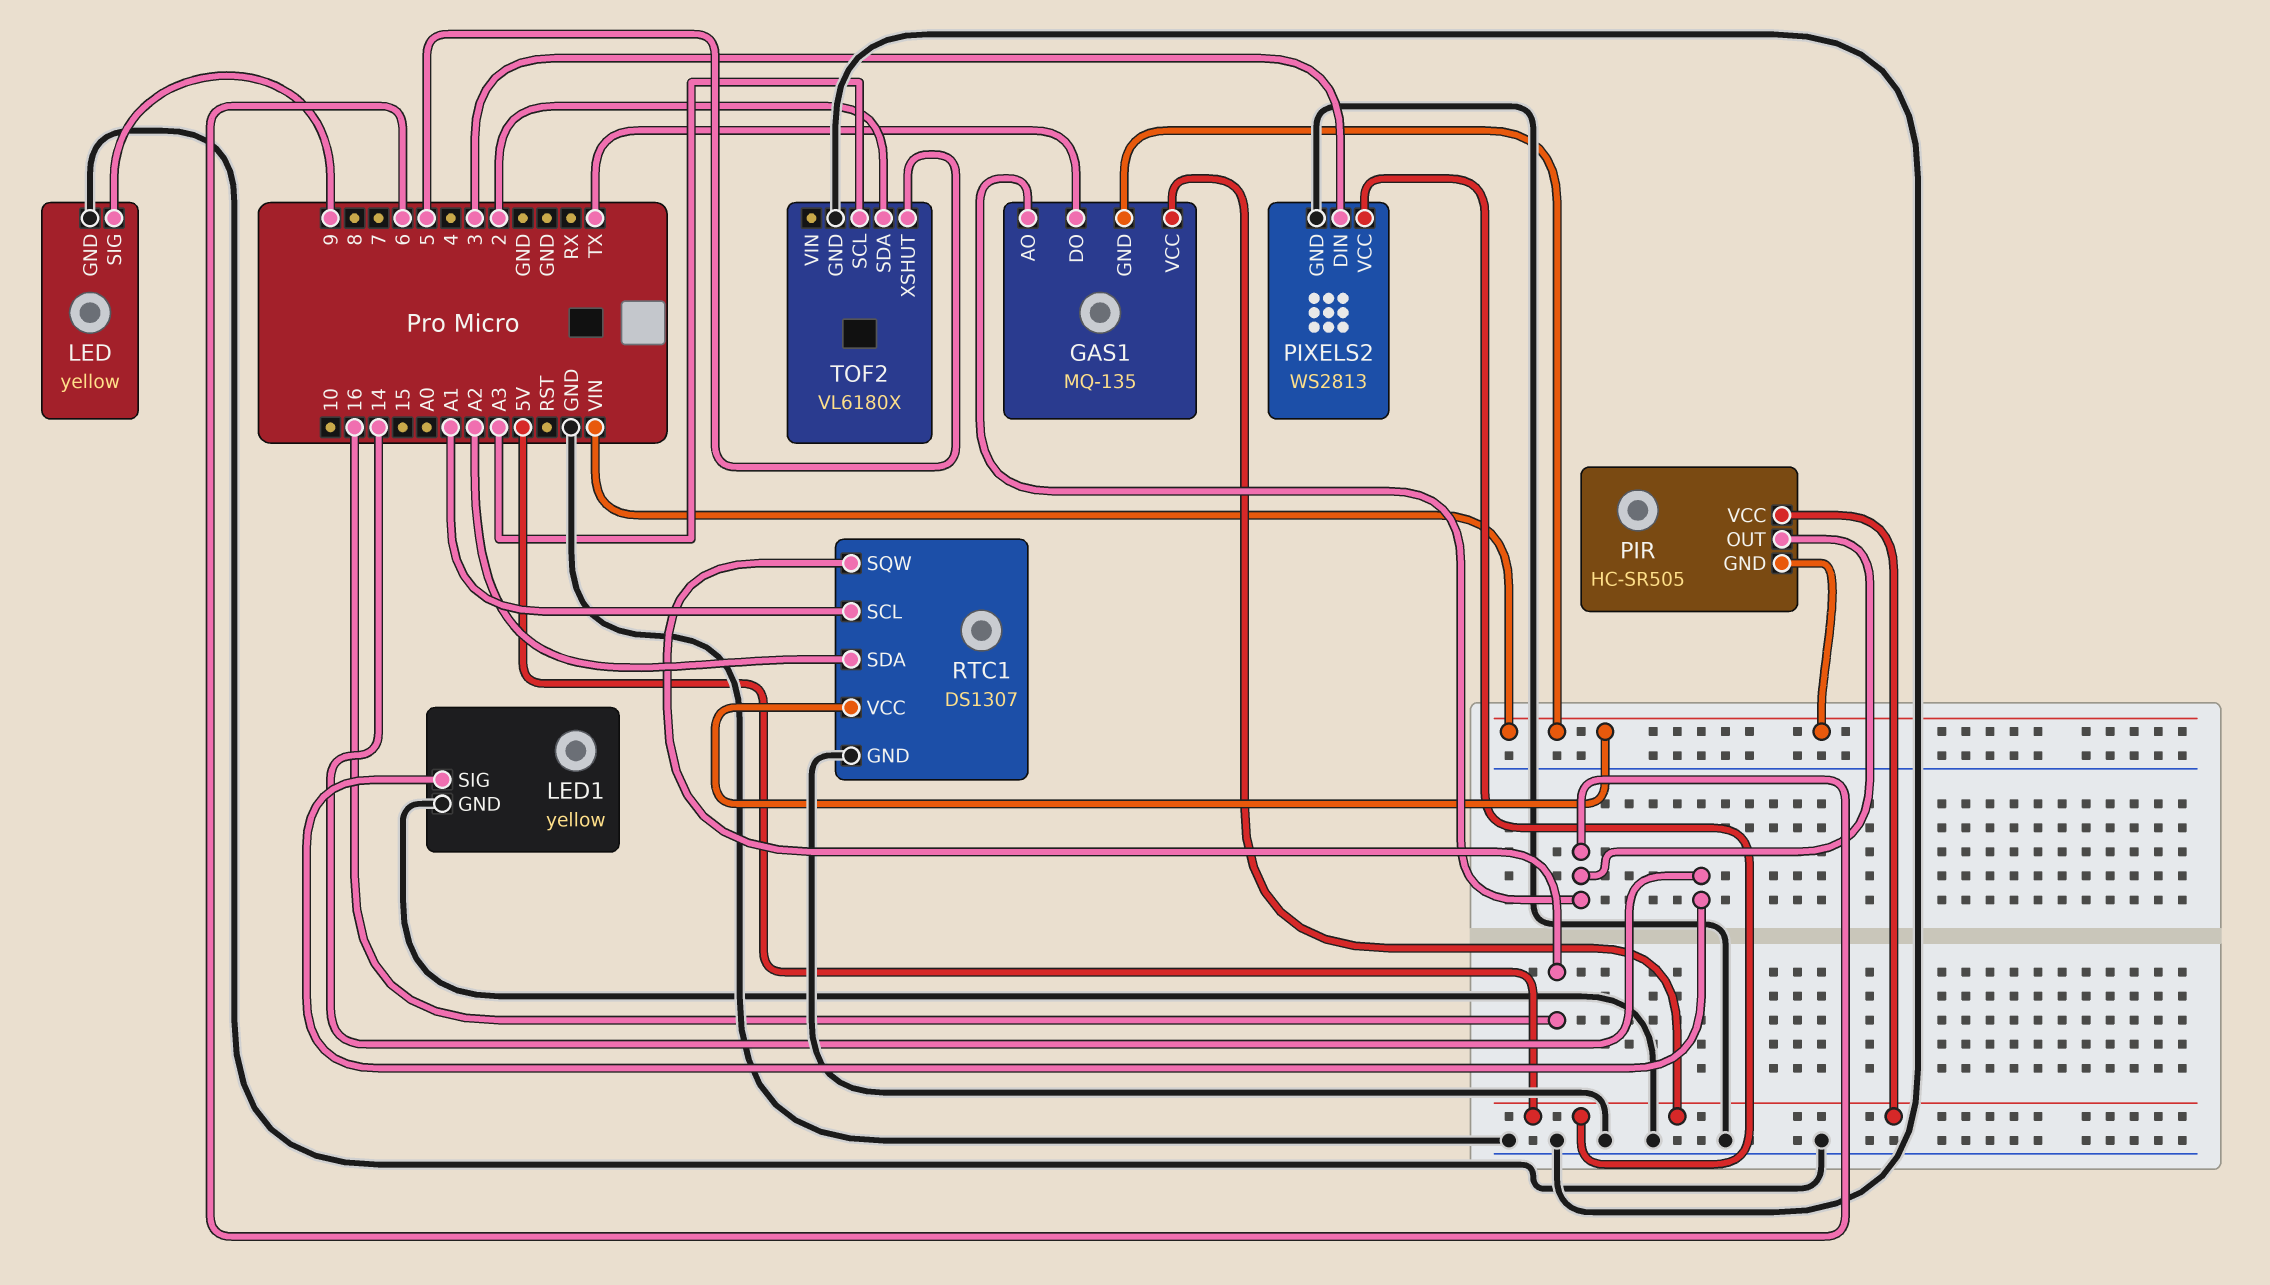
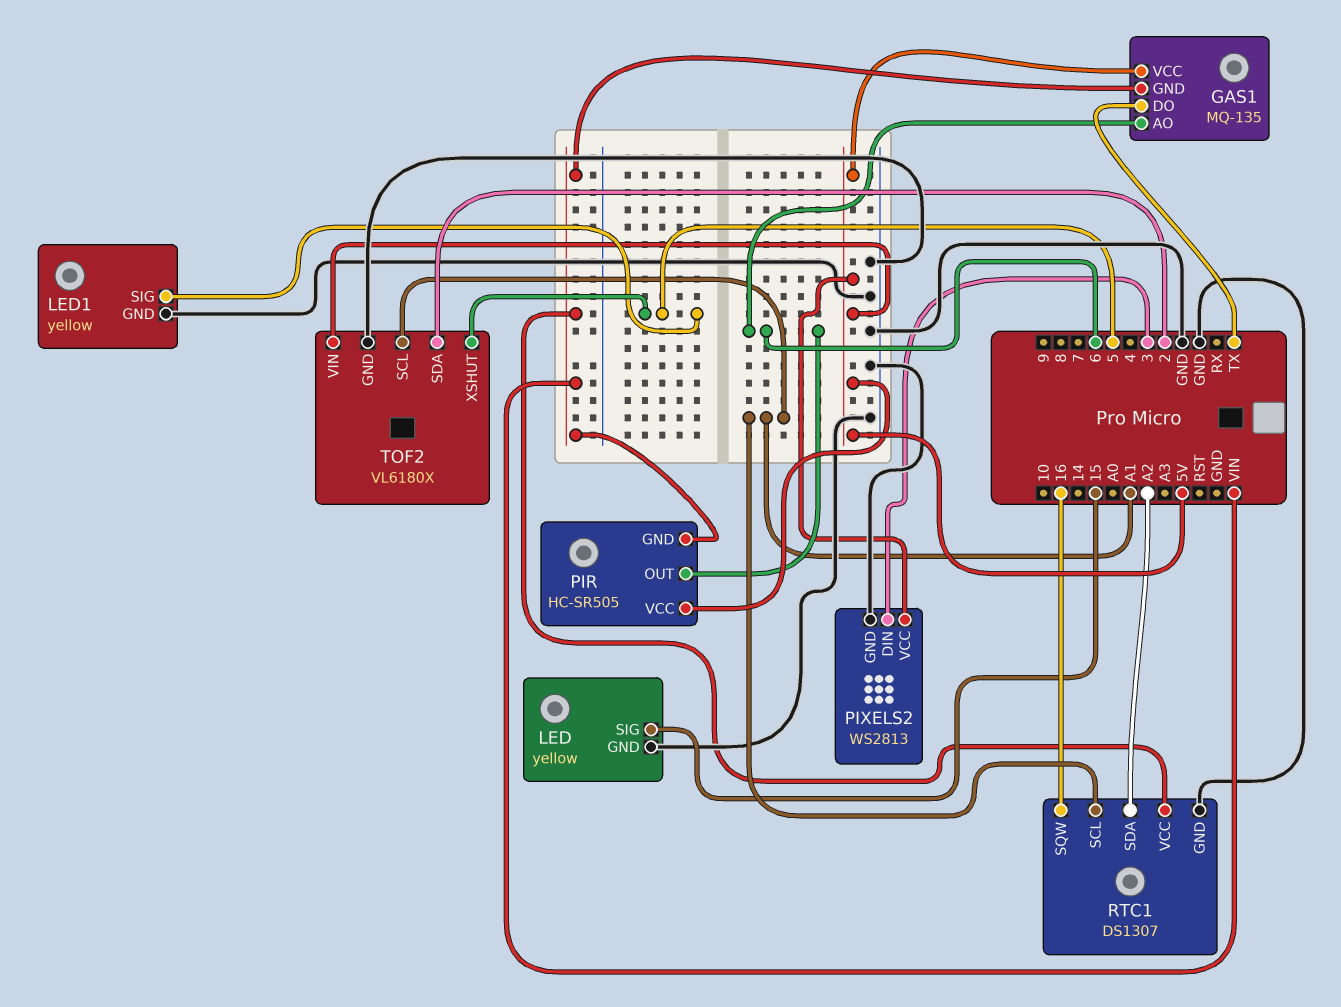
LED pin SIG: 9 -> 15
LED1 pin SIG: 14 -> 5
TOF2 pin SCL: A3 -> A1
TOF2 pin VIN: none -> 5V

